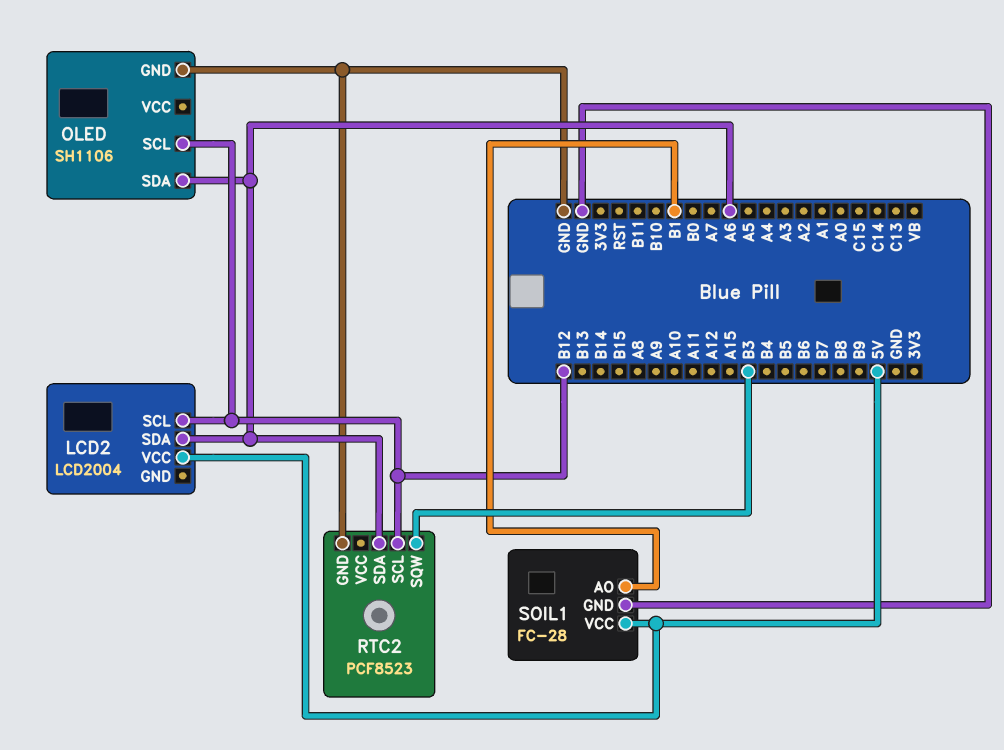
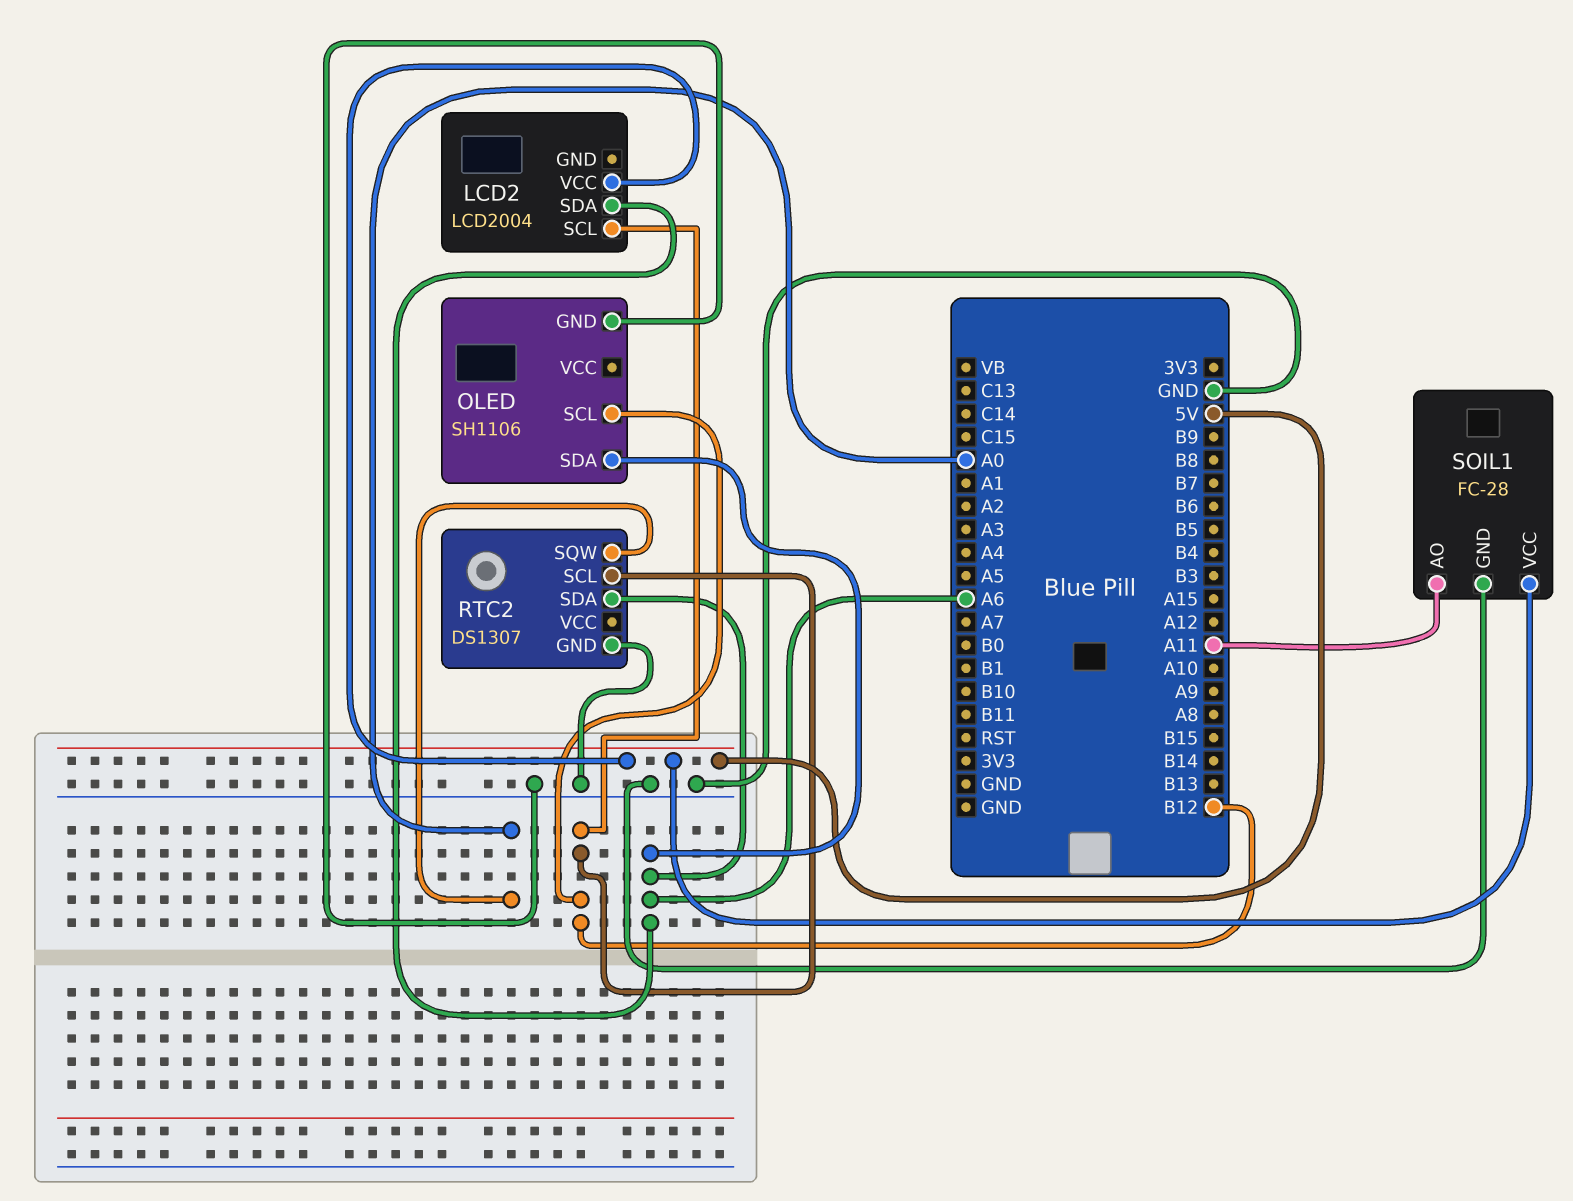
RTC2: PCF8523 -> DS1307
RTC2 pin SQW: B3 -> A0
SOIL1 pin AO: B1 -> A11

